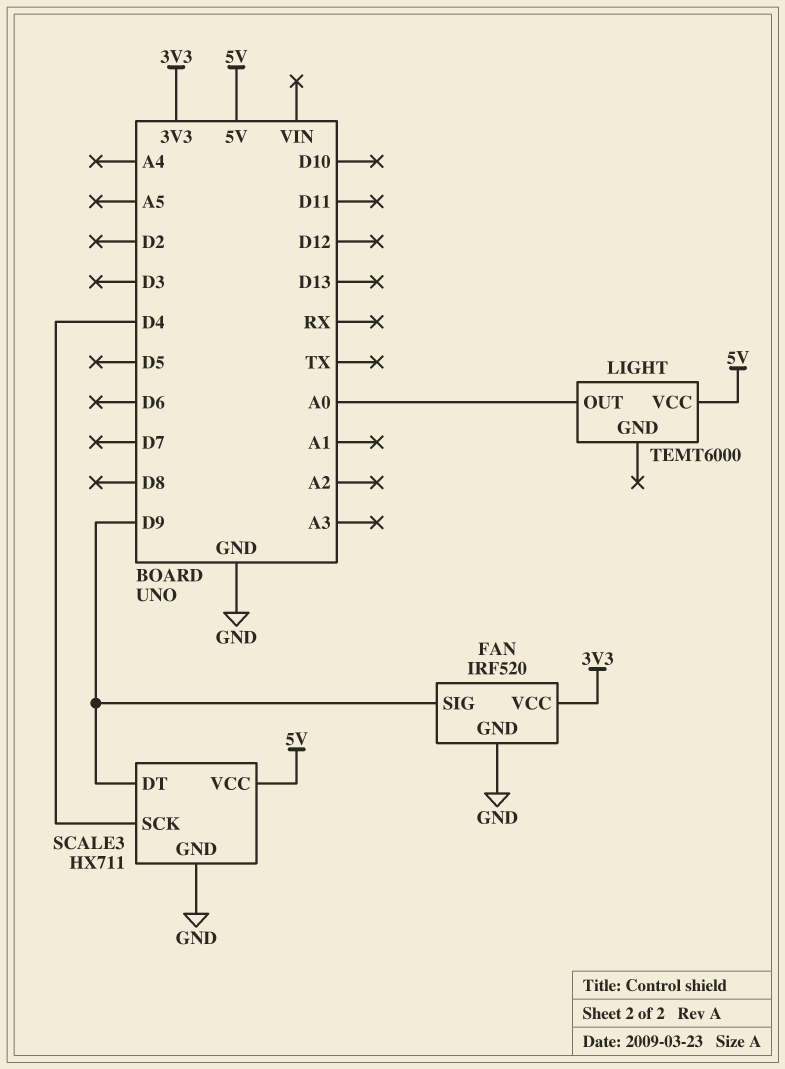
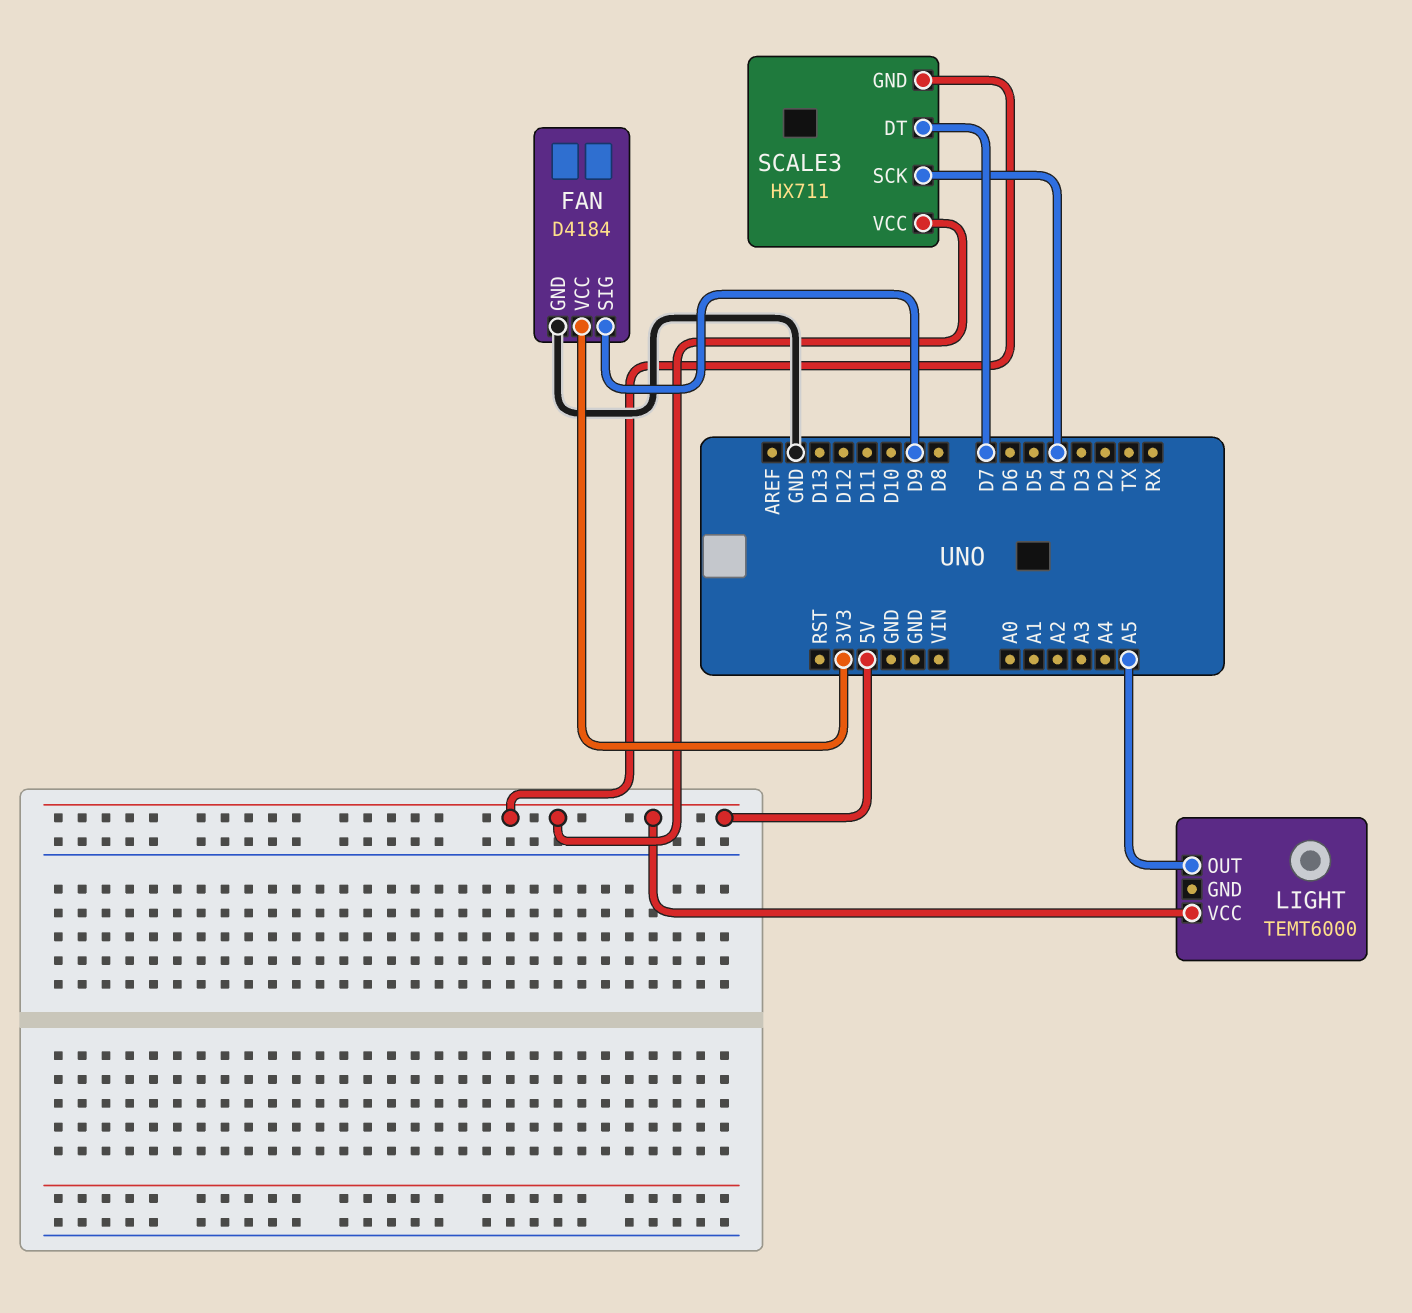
FAN: IRF520 -> D4184
LIGHT pin OUT: A0 -> A5
SCALE3 pin DT: D9 -> D7
SCALE3 pin GND: GND -> 5V

